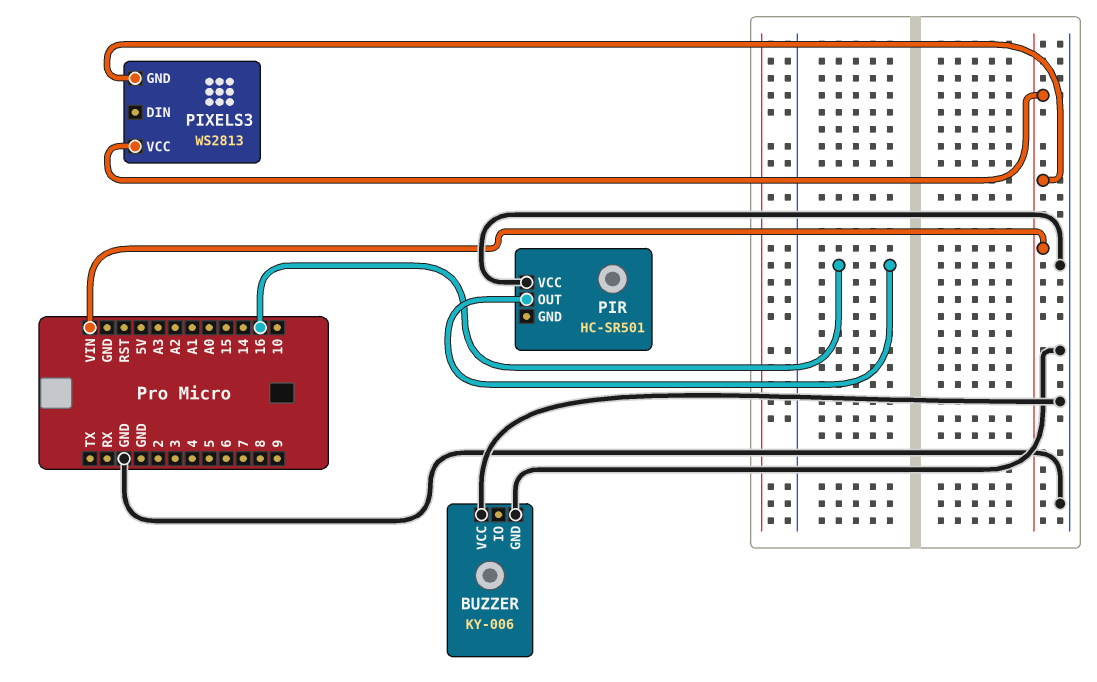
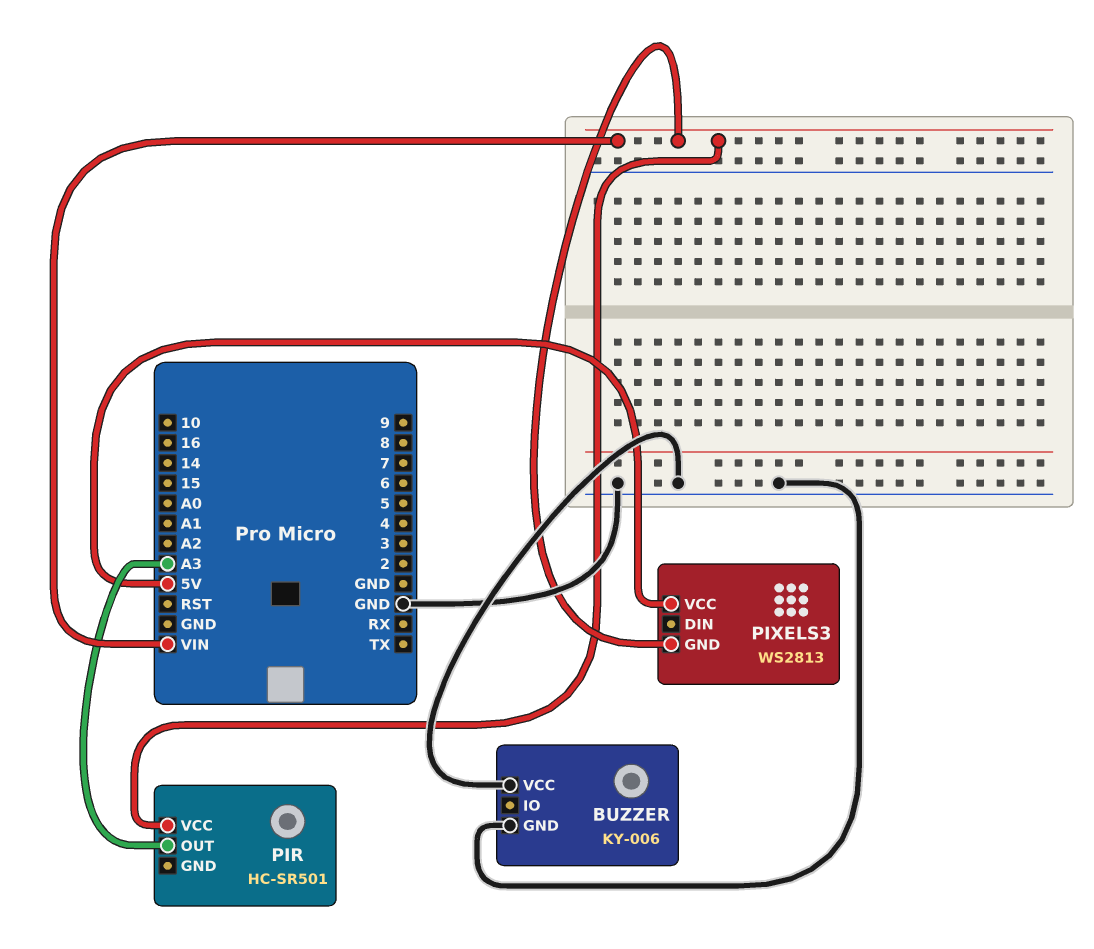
PIR pin OUT: 16 -> A3
PIR pin VCC: GND -> VIN
PIXELS3 pin VCC: VIN -> 5V

